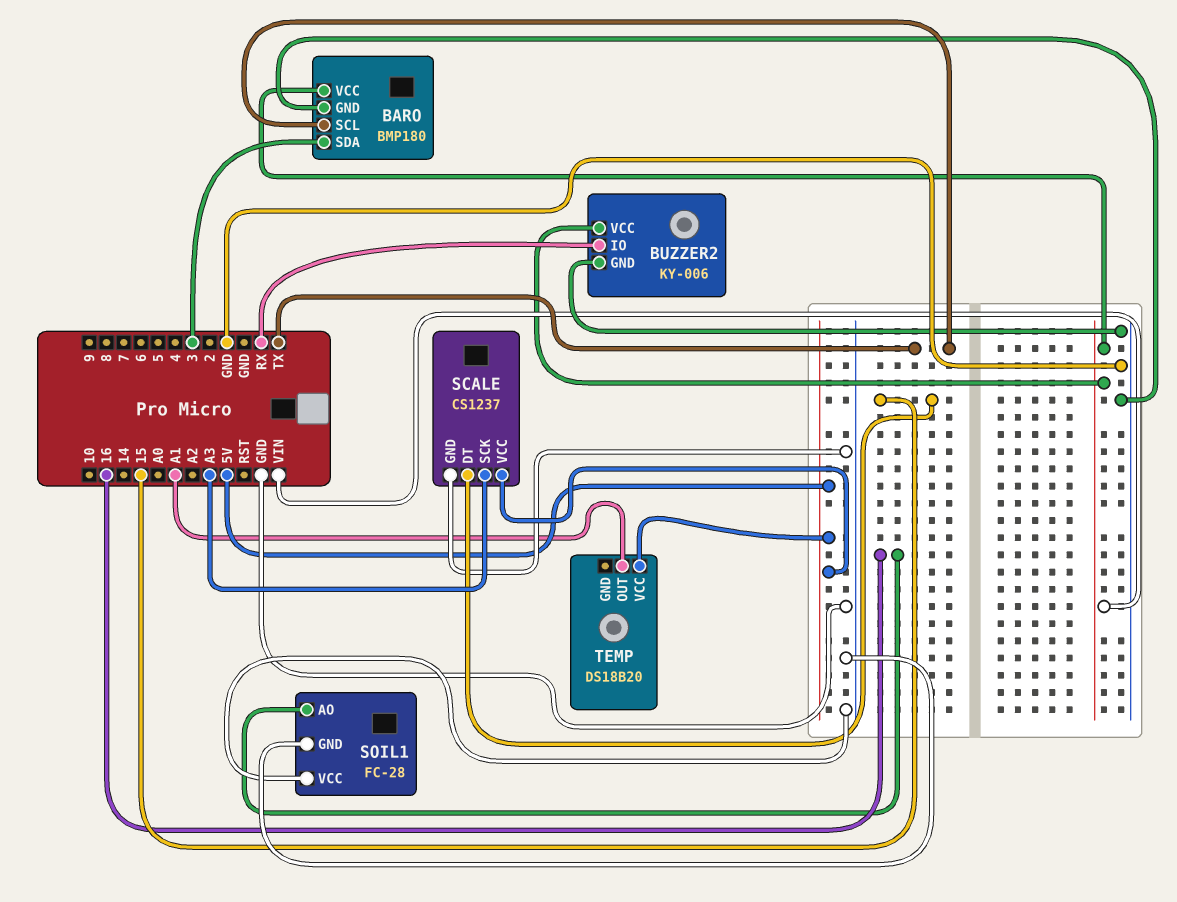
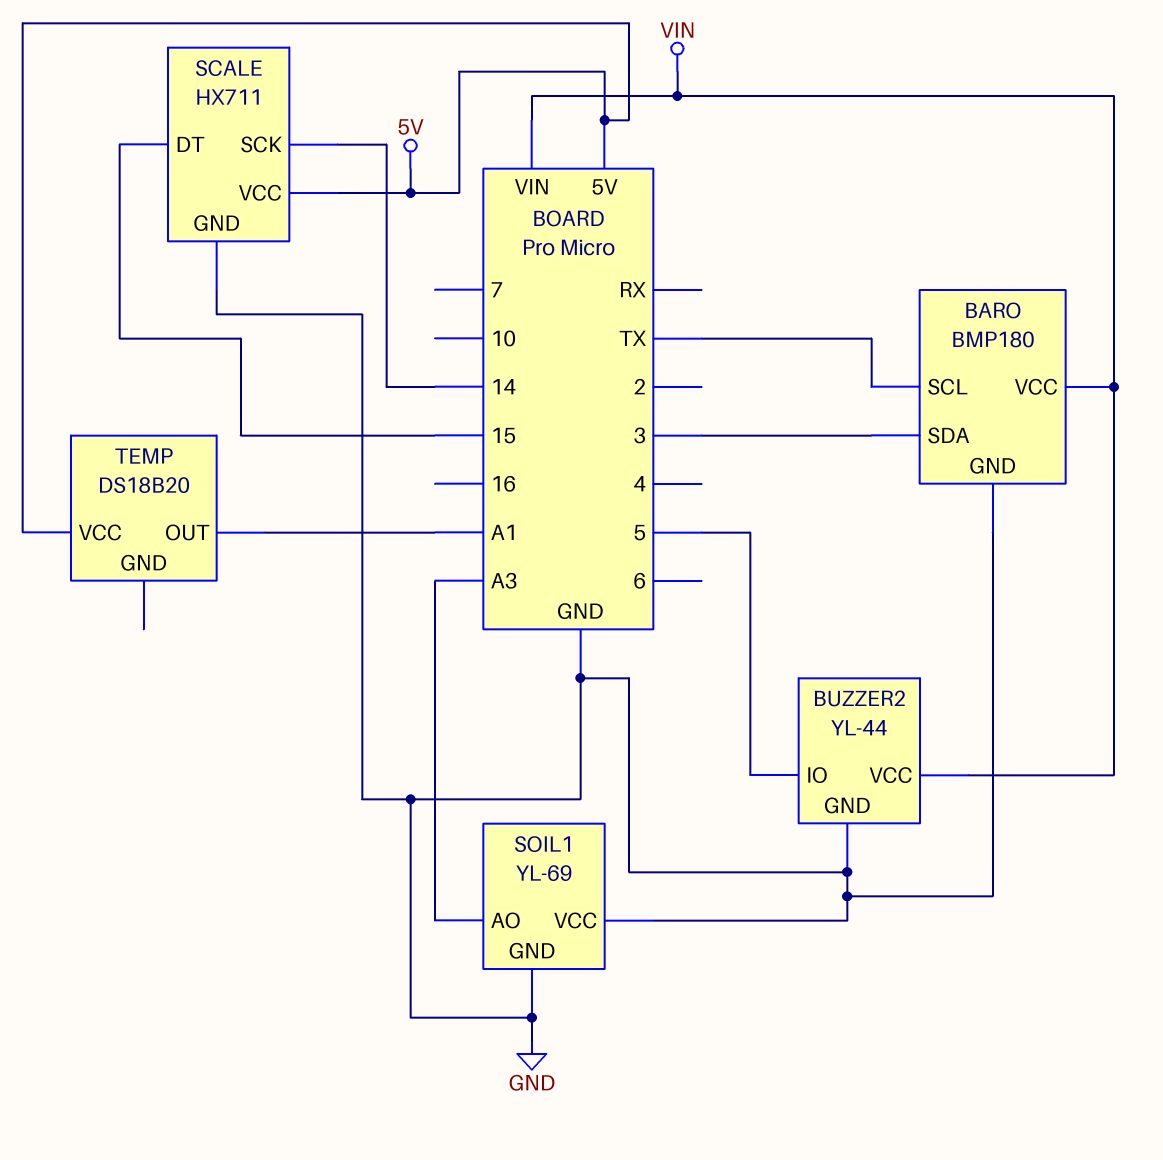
BUZZER2: KY-006 -> YL-44
BUZZER2 pin IO: RX -> 5
SCALE: CS1237 -> HX711
SCALE pin SCK: A3 -> 14
SOIL1: FC-28 -> YL-69
SOIL1 pin AO: 16 -> A3

